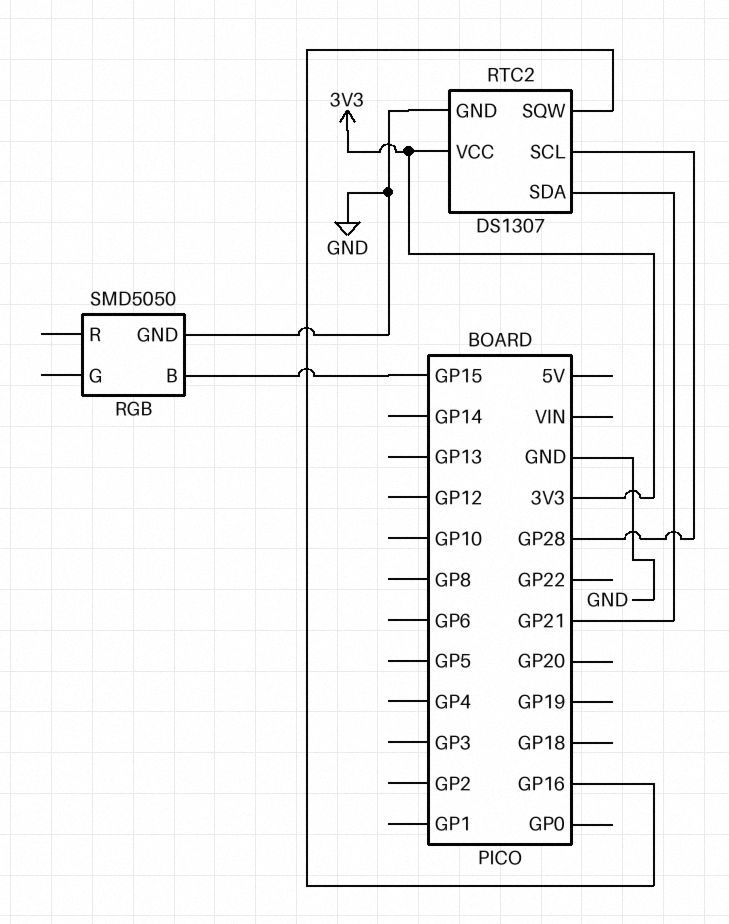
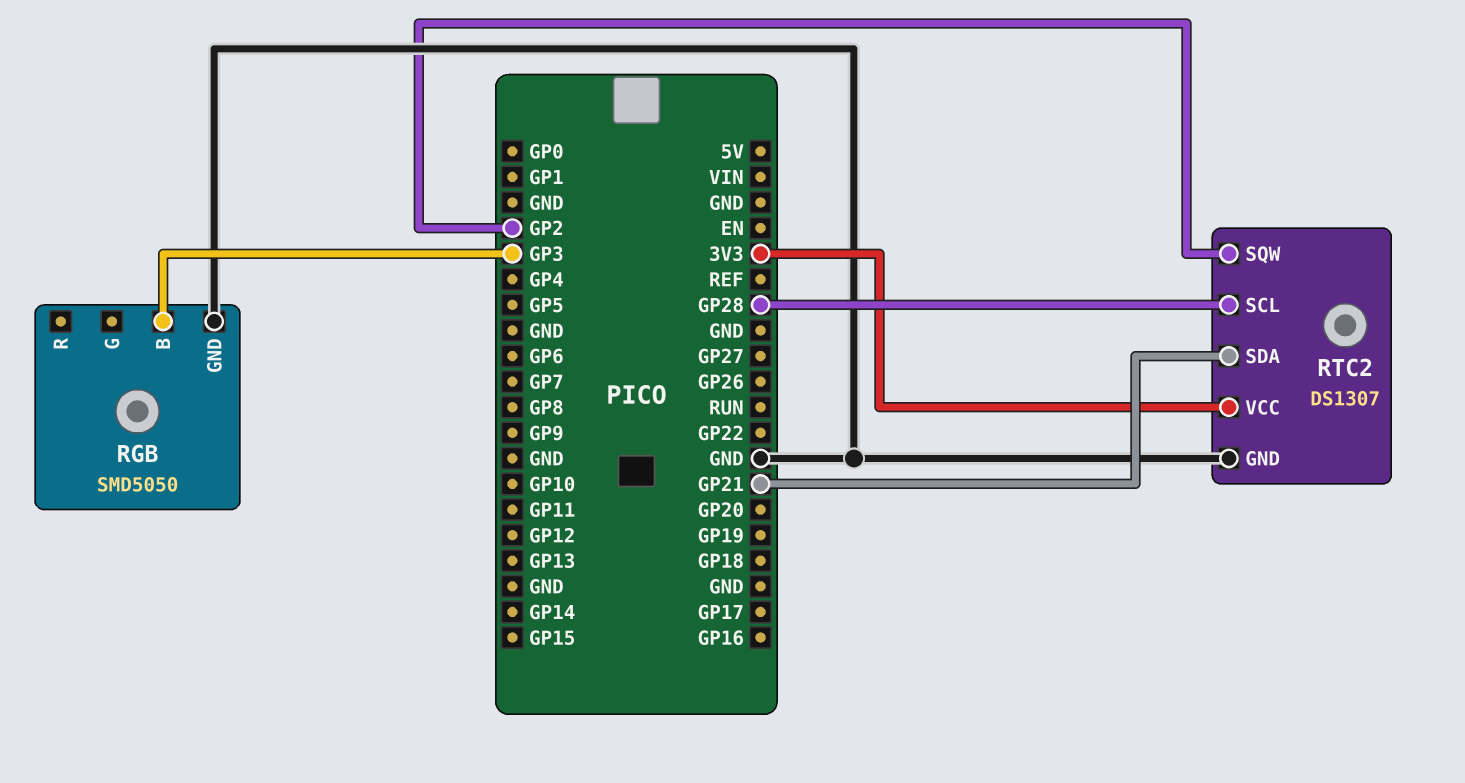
RGB pin B: GP15 -> GP3
RTC2 pin SQW: GP16 -> GP2

